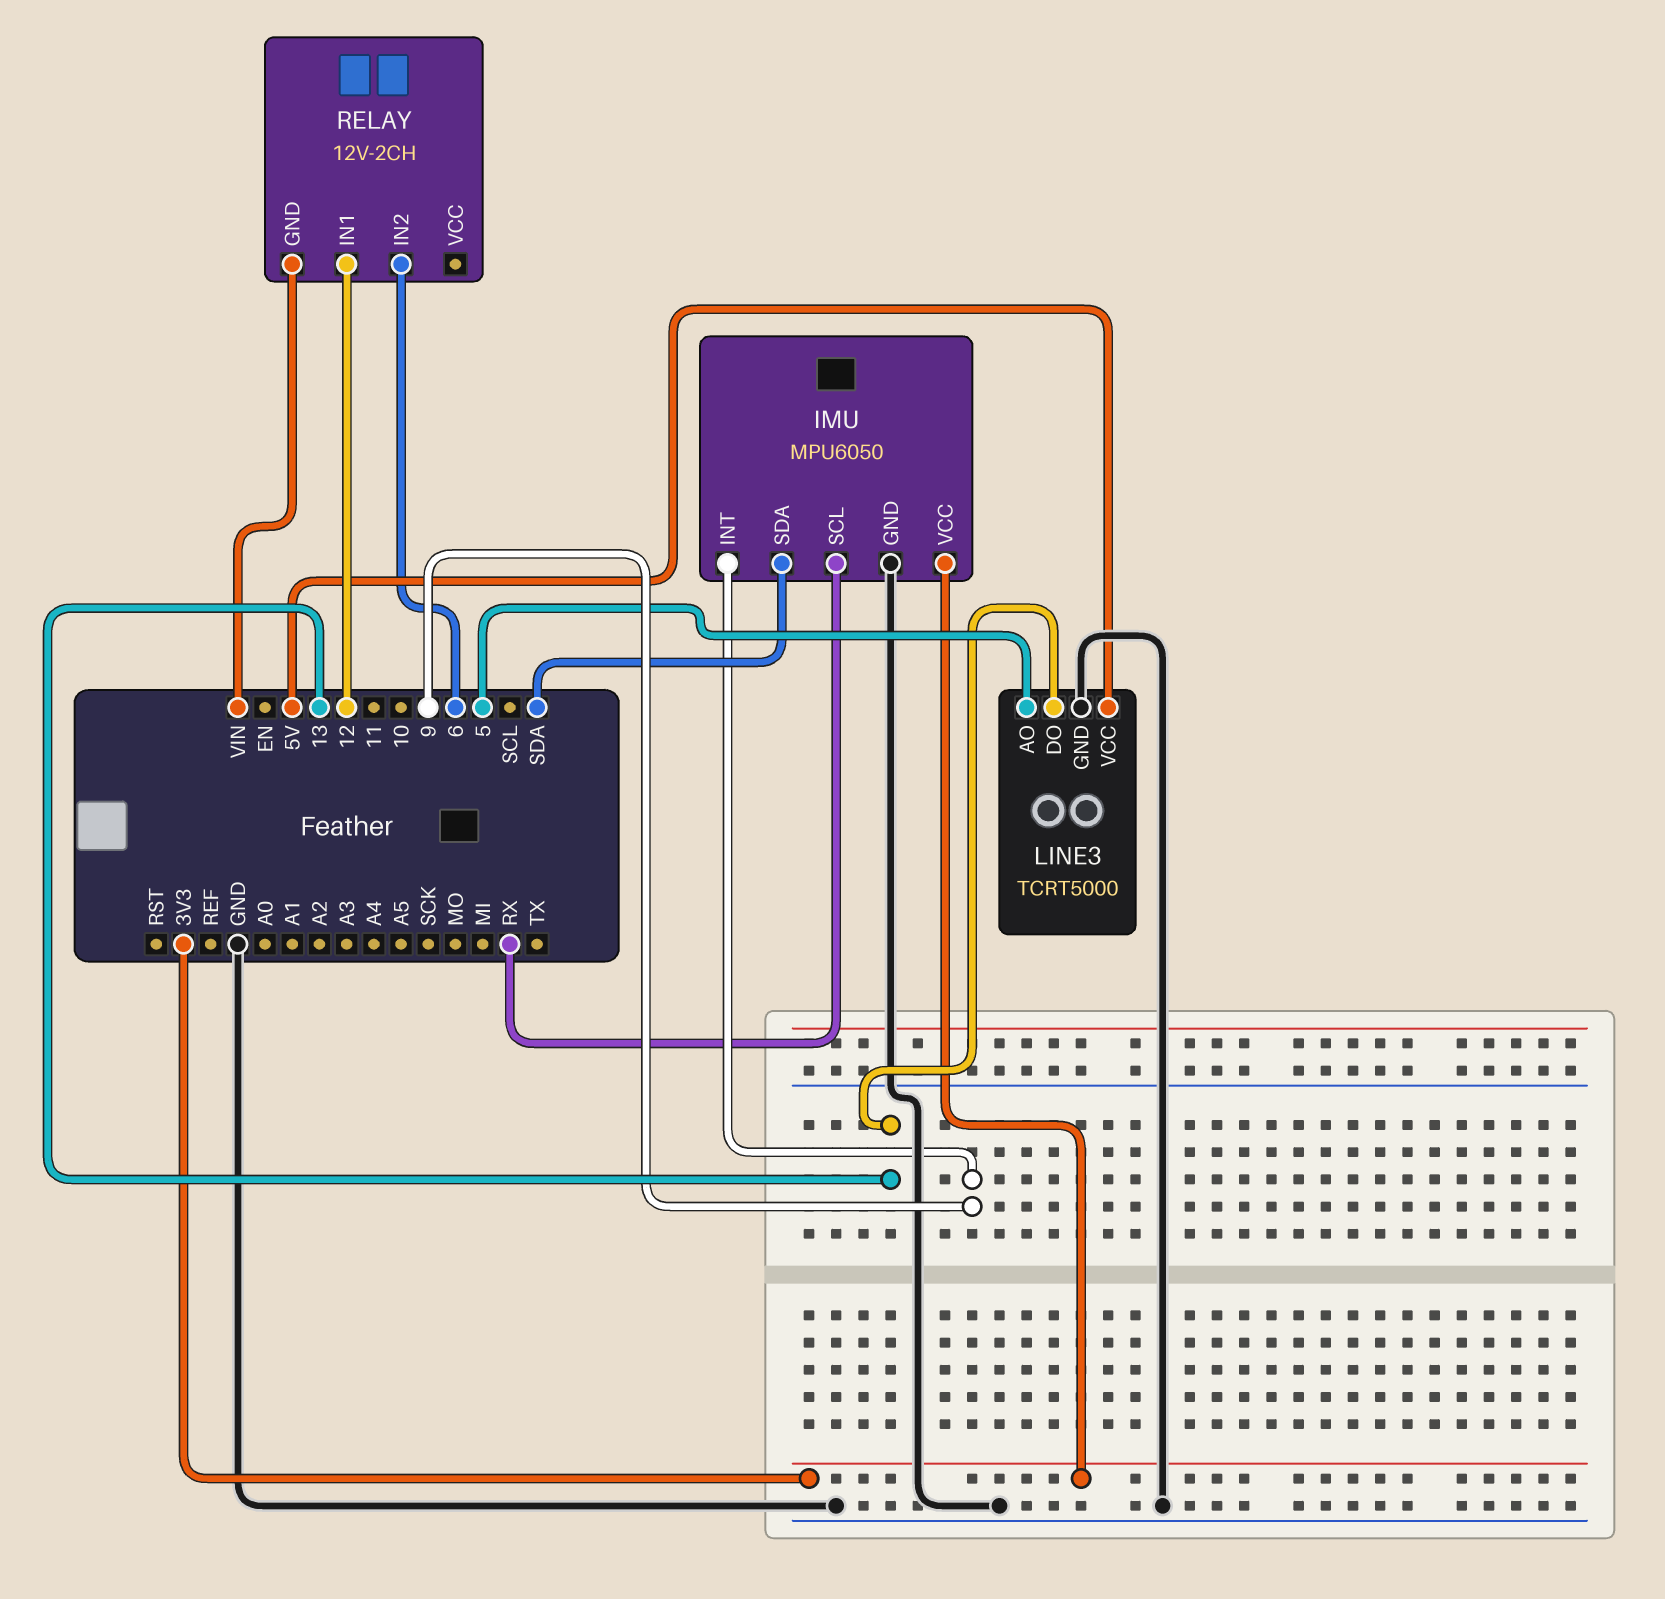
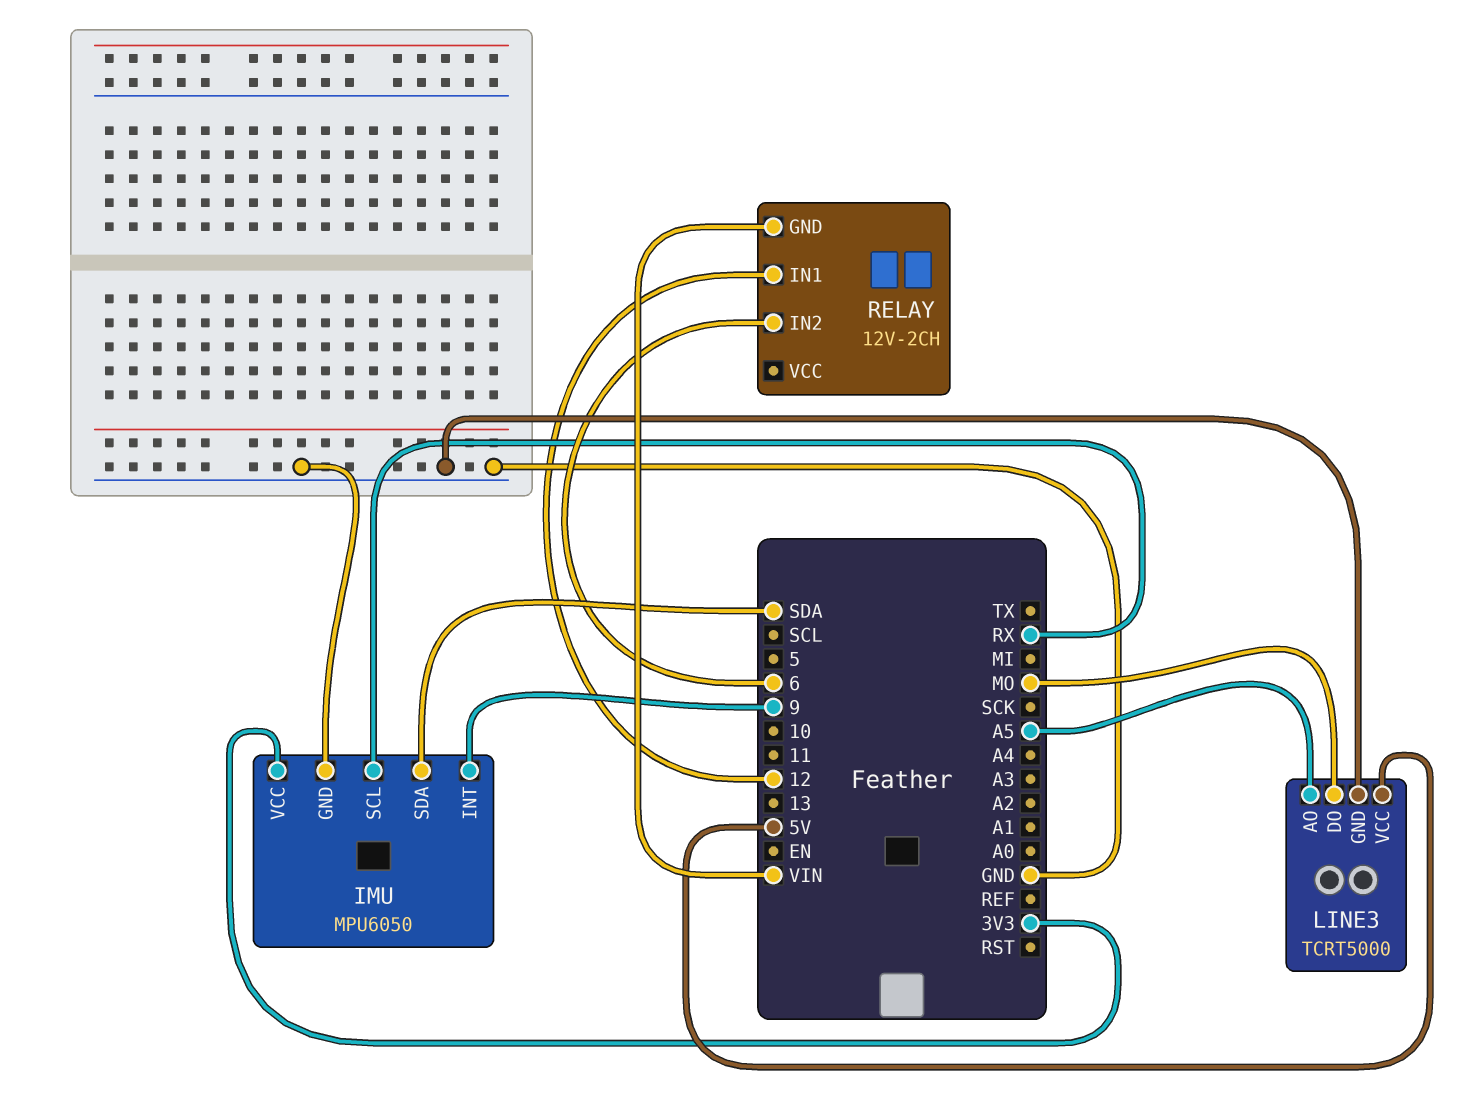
LINE3 pin AO: 5 -> A5
LINE3 pin DO: 13 -> MO

